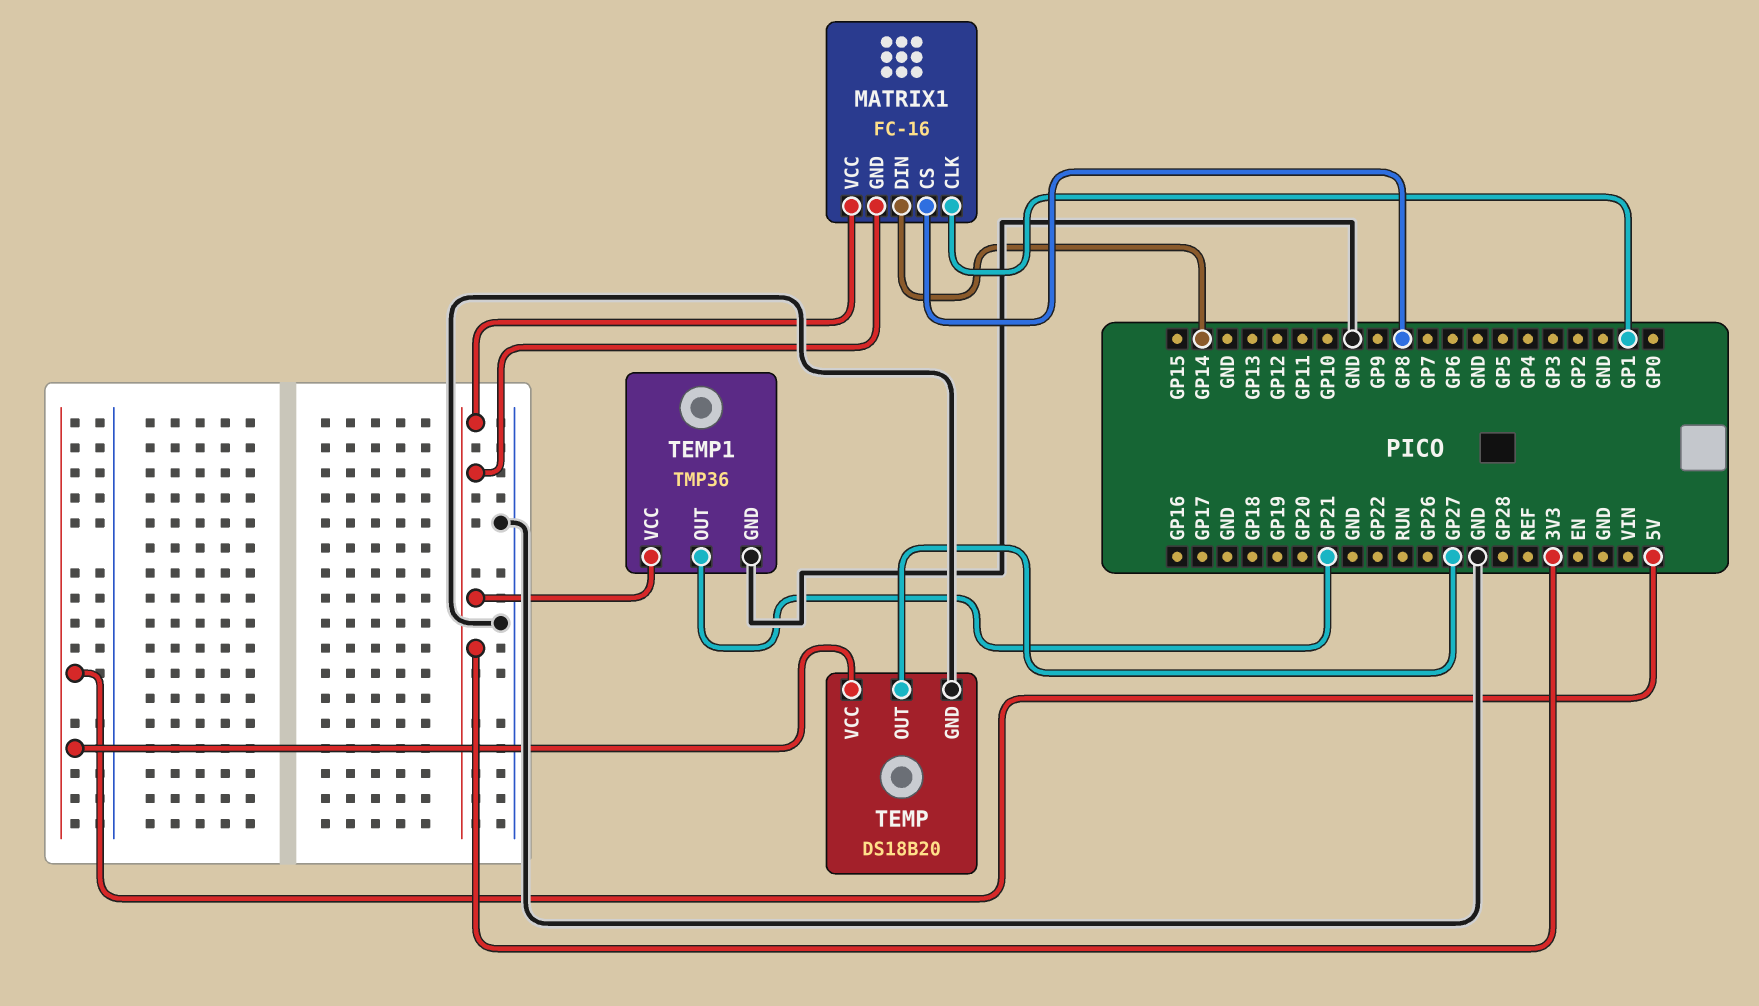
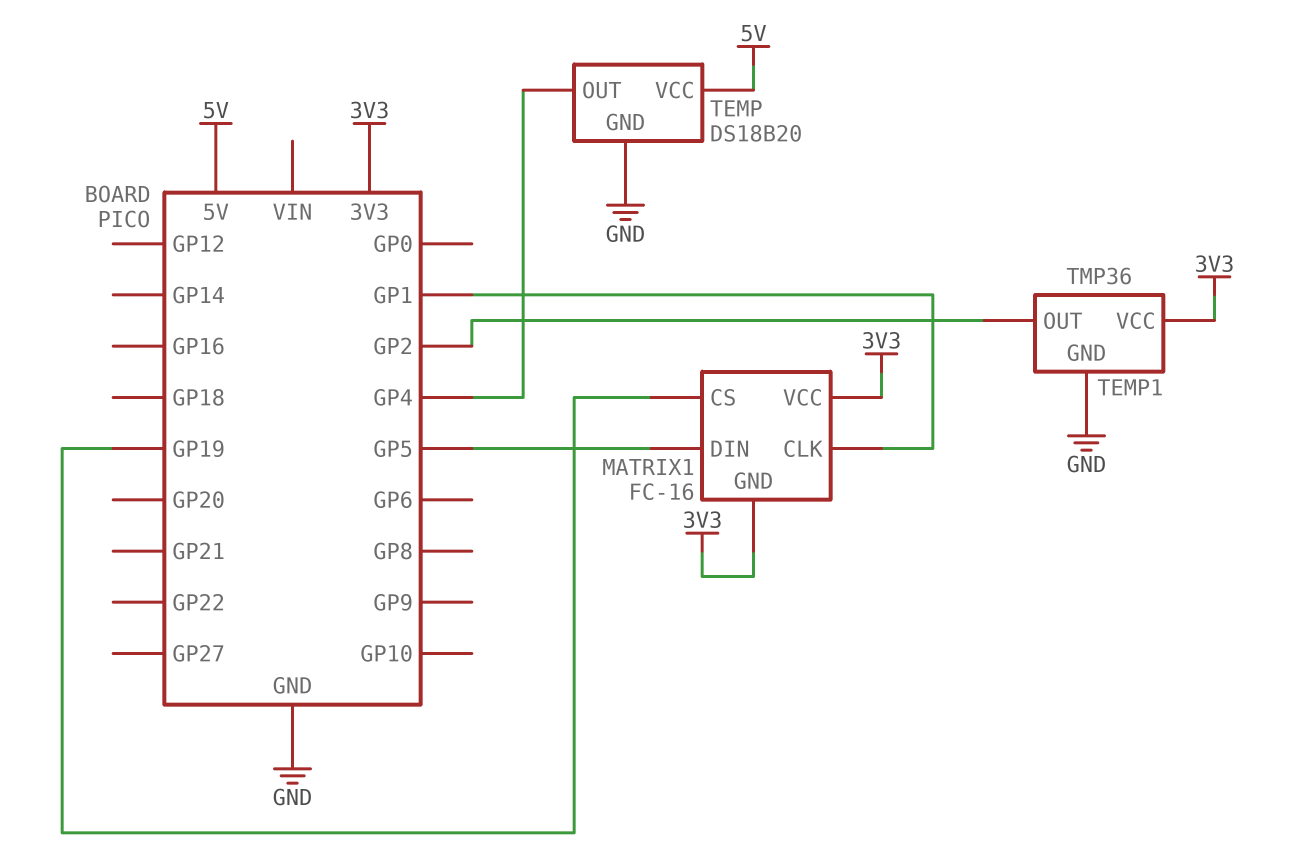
MATRIX1 pin CS: GP8 -> GP19
MATRIX1 pin DIN: GP14 -> GP5
TEMP pin OUT: GP27 -> GP4
TEMP1 pin OUT: GP21 -> GP2

